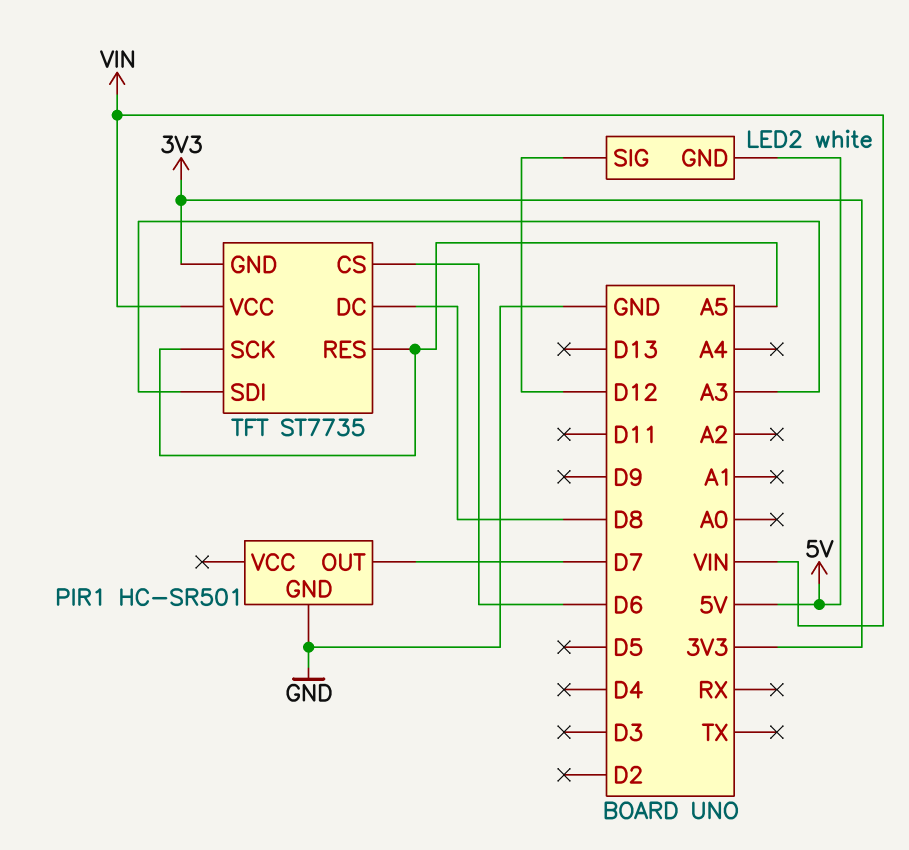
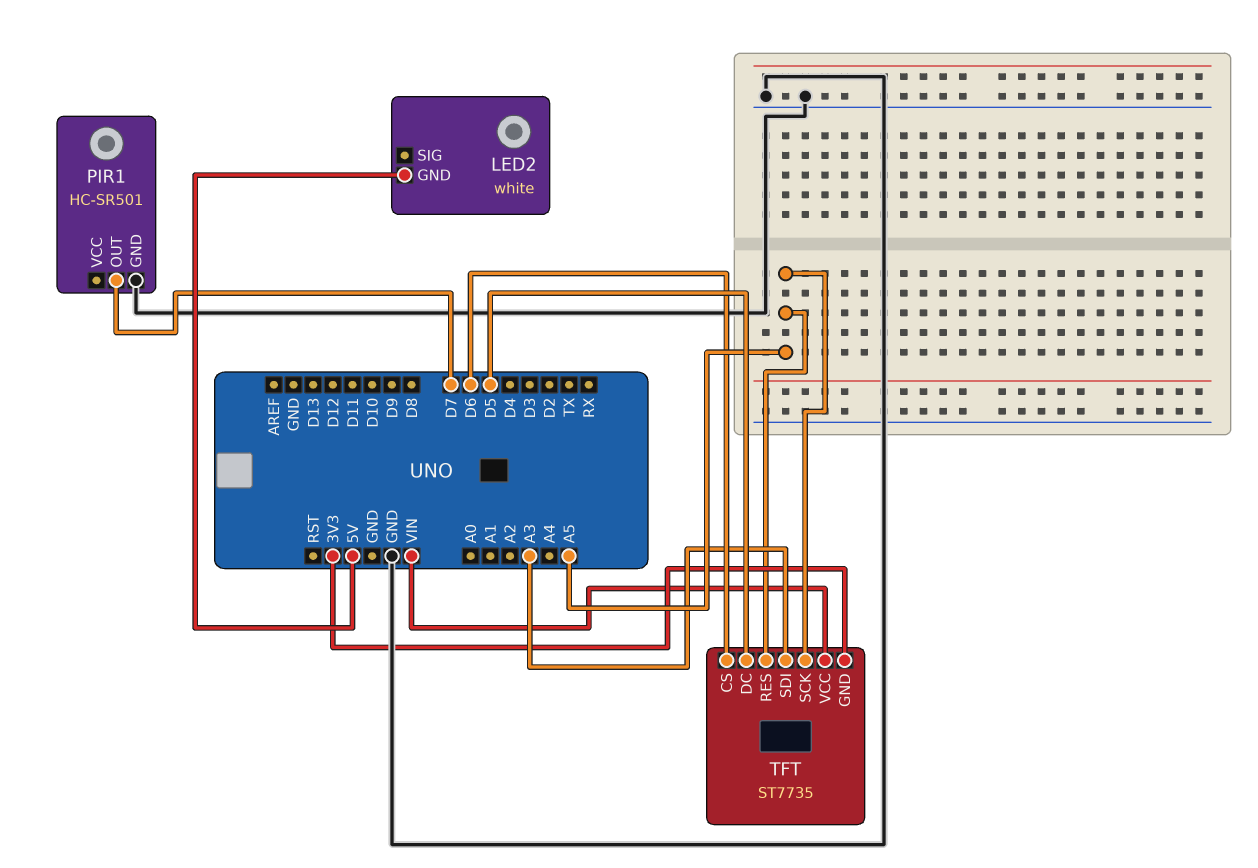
LED2 pin SIG: D12 -> none
TFT pin DC: D8 -> D5

